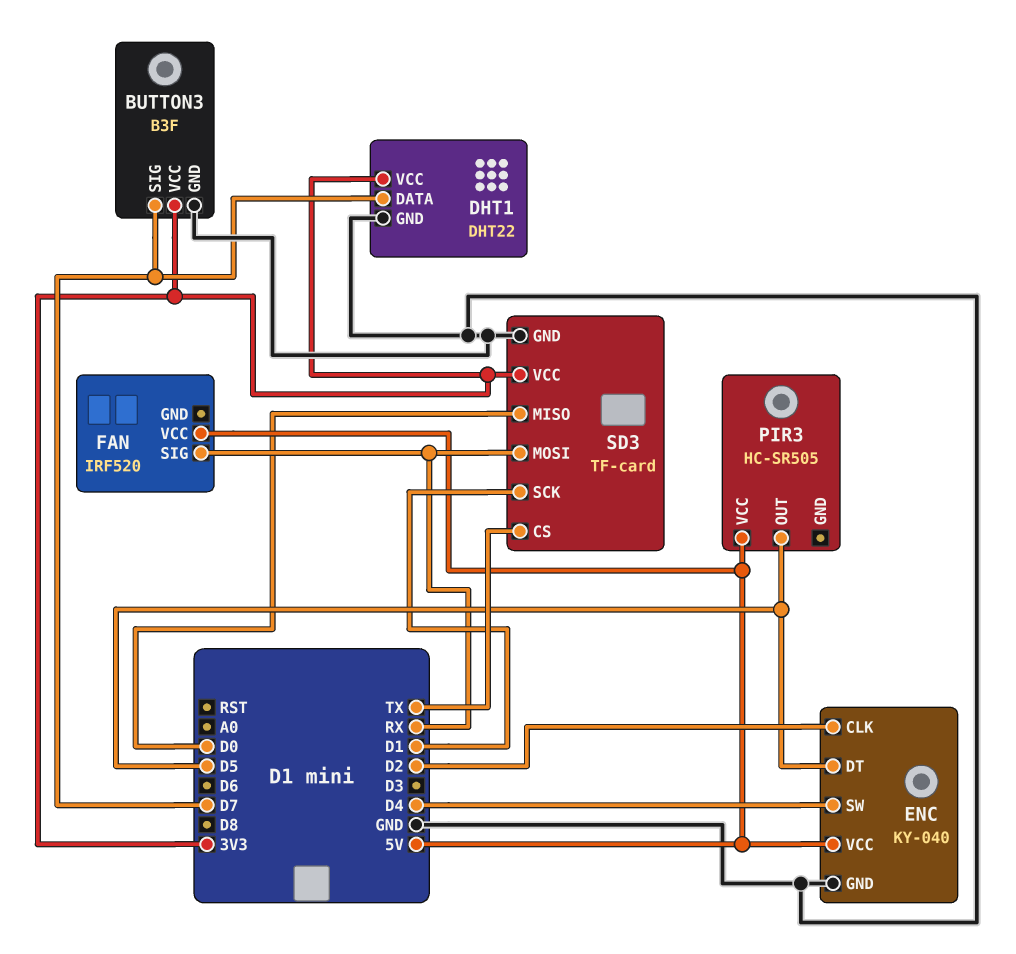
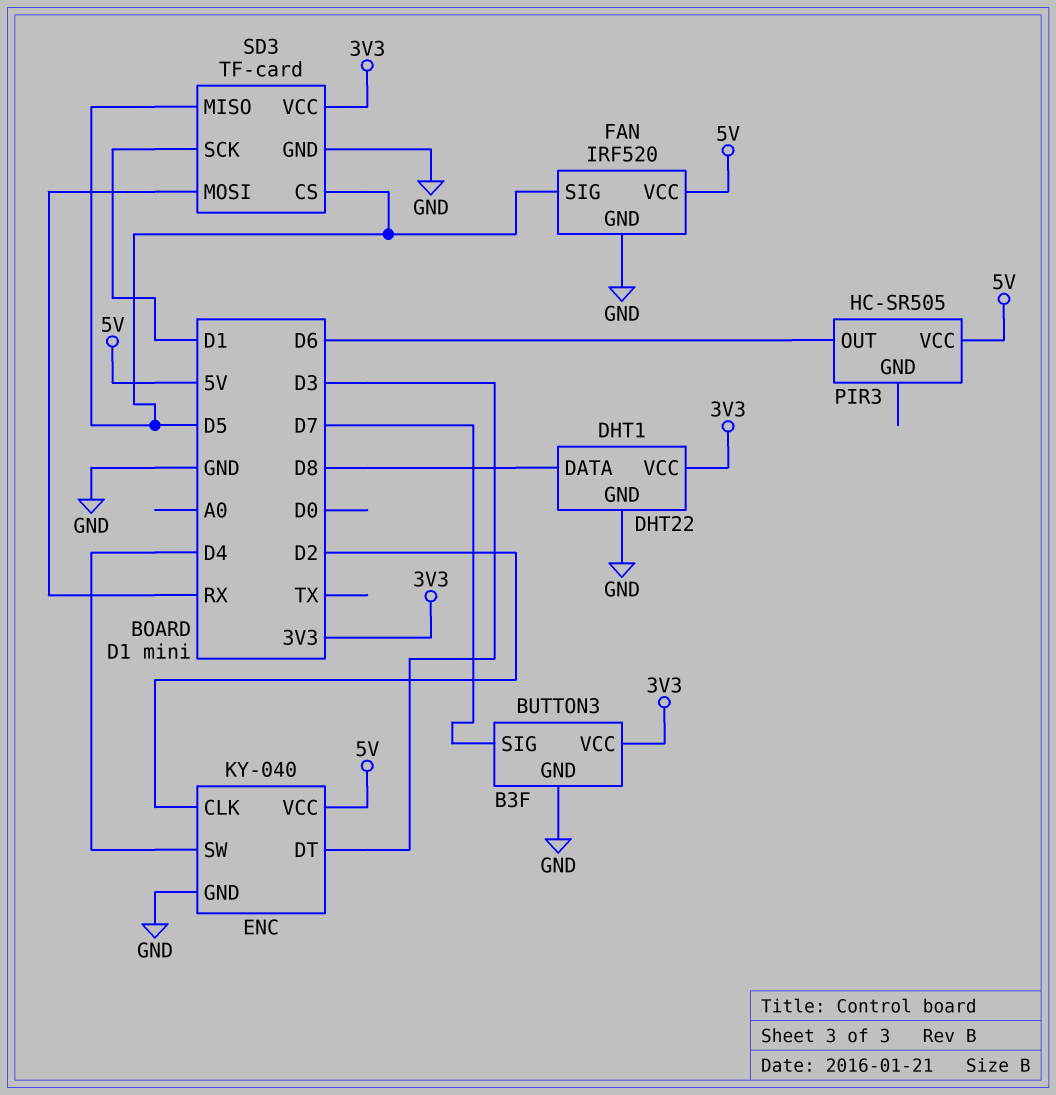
DHT1 pin DATA: D7 -> D8
ENC pin DT: D5 -> D3
FAN pin GND: none -> GND
FAN pin SIG: RX -> D5
PIR3 pin OUT: D5 -> D6
SD3 pin CS: TX -> D5
SD3 pin MISO: D0 -> D5

